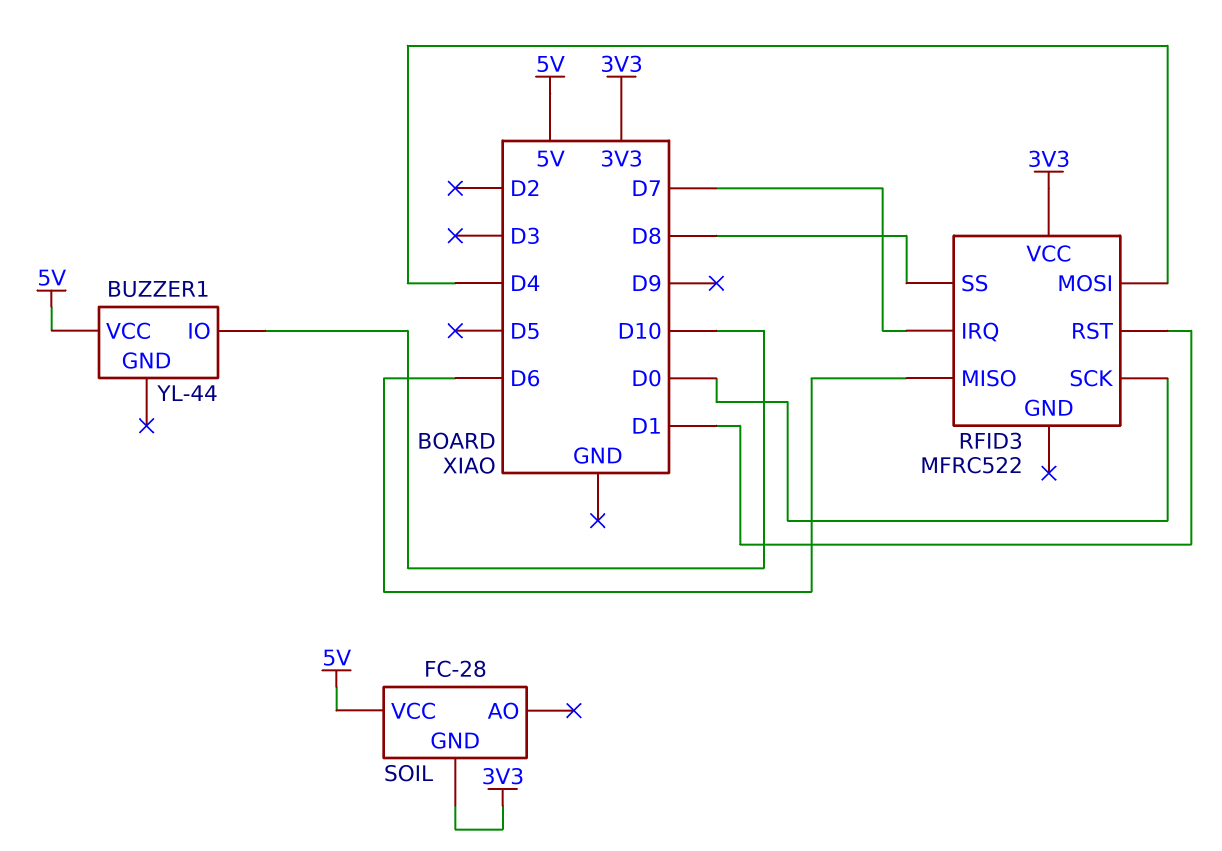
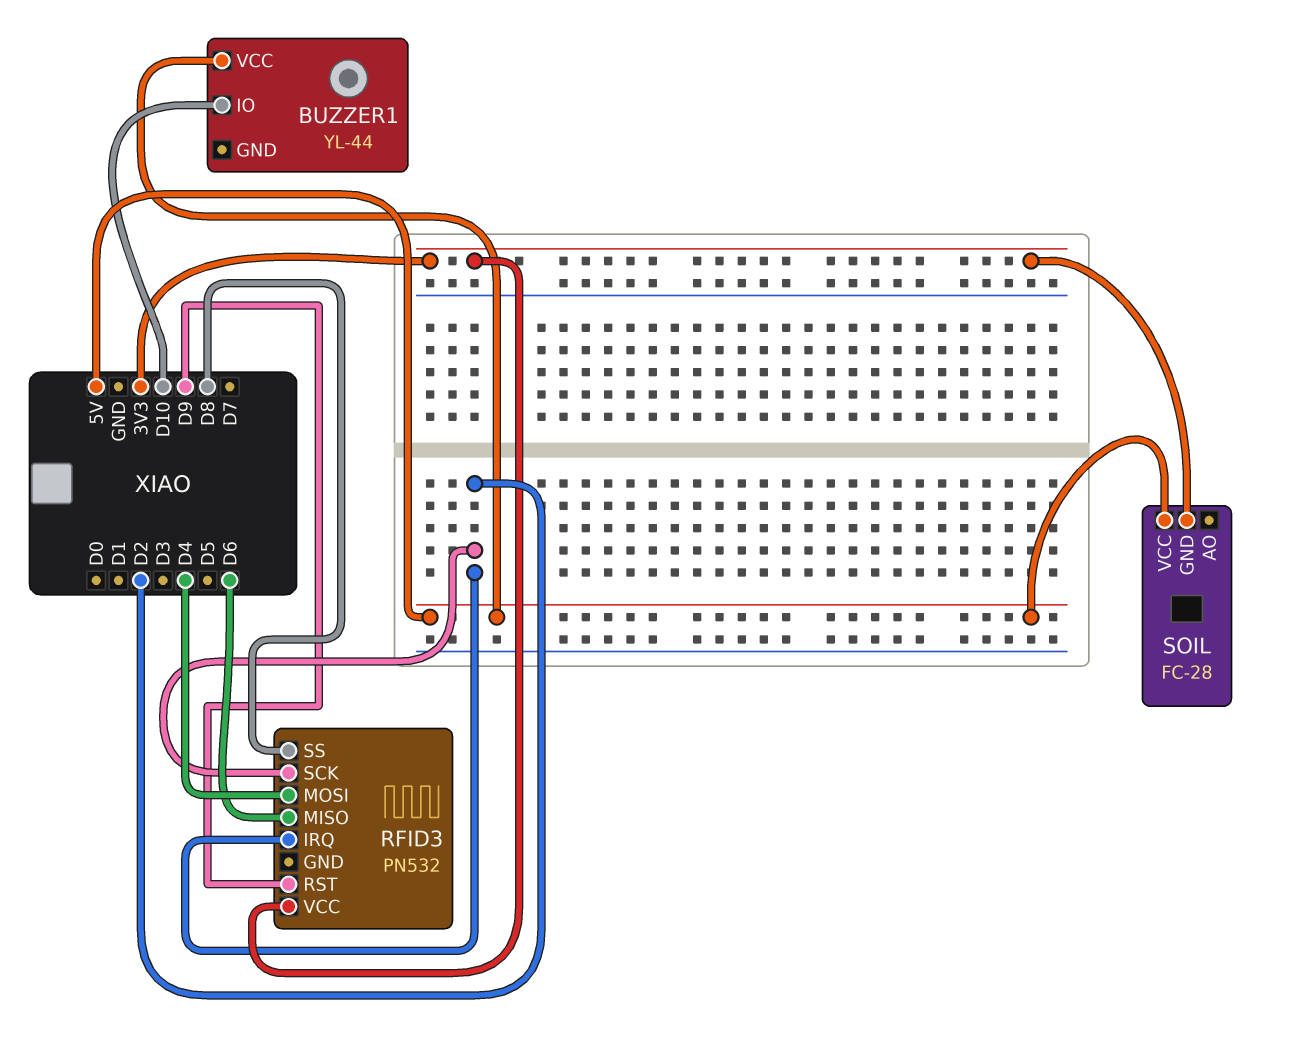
RFID3: MFRC522 -> PN532
RFID3 pin IRQ: D7 -> D2
RFID3 pin RST: D1 -> D9
RFID3 pin SCK: D0 -> D2

